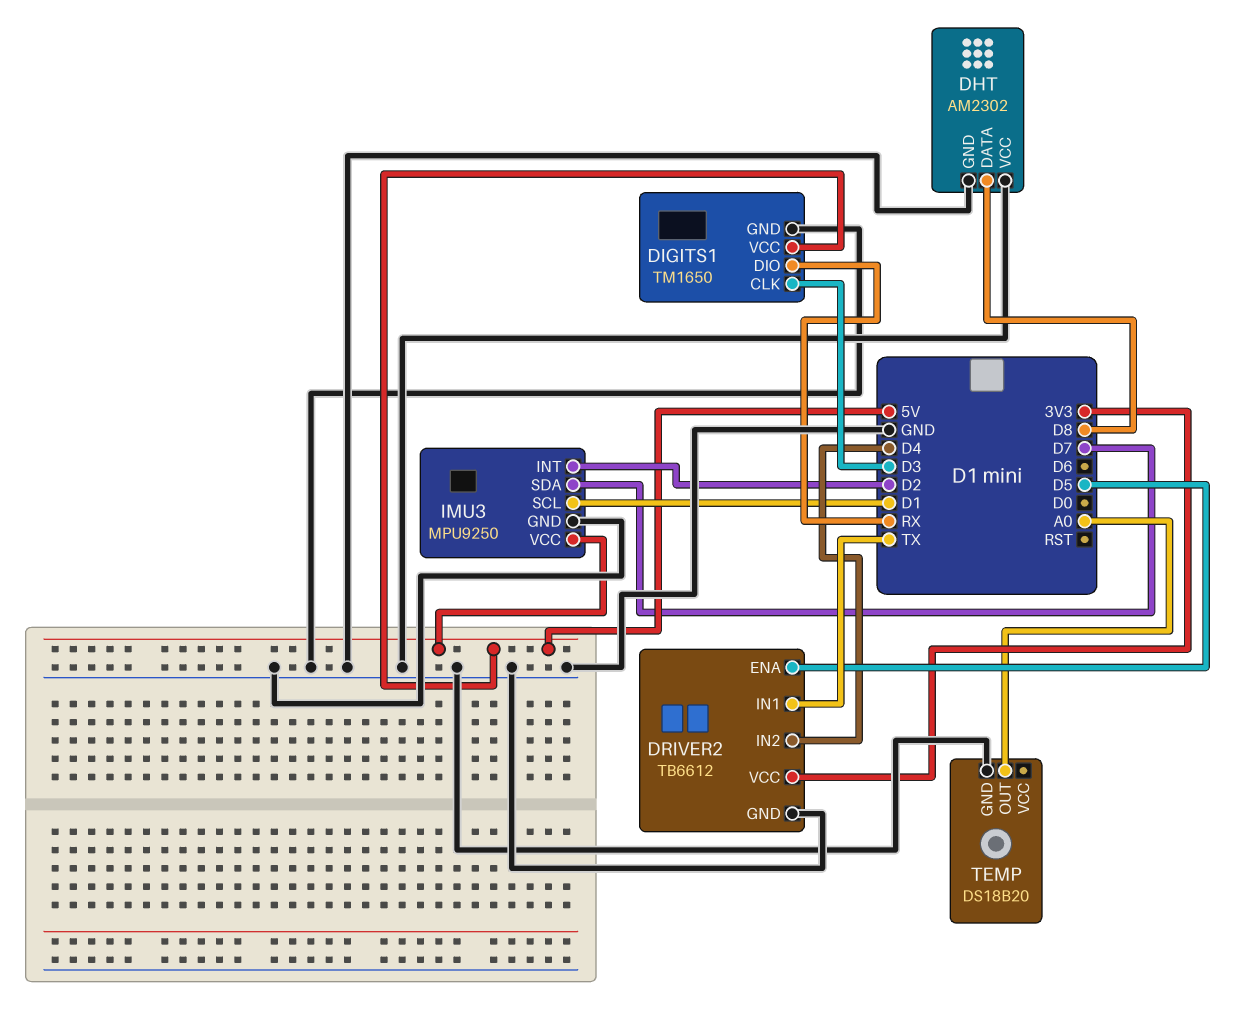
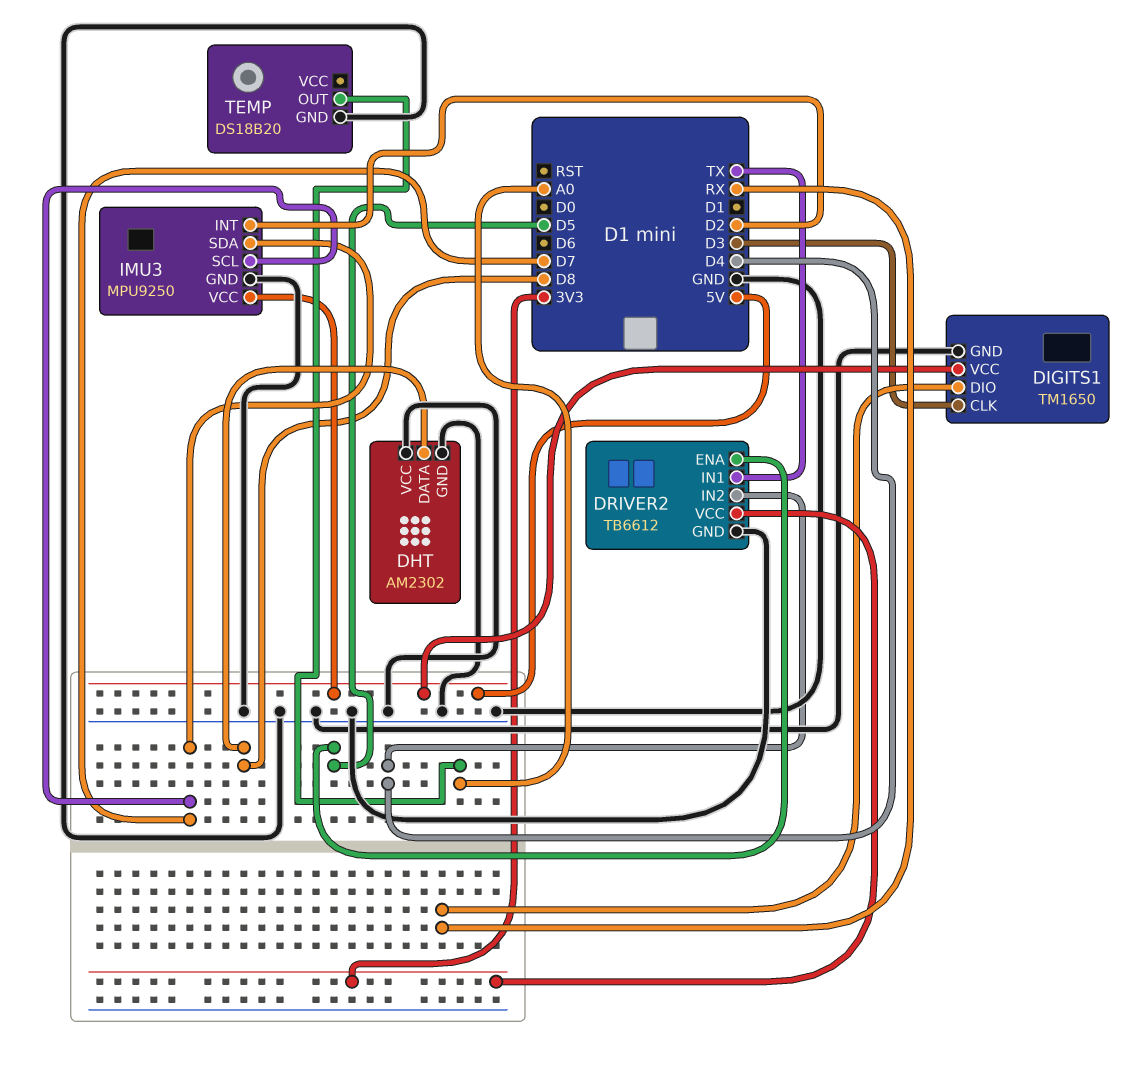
IMU3 pin SCL: D1 -> D7

